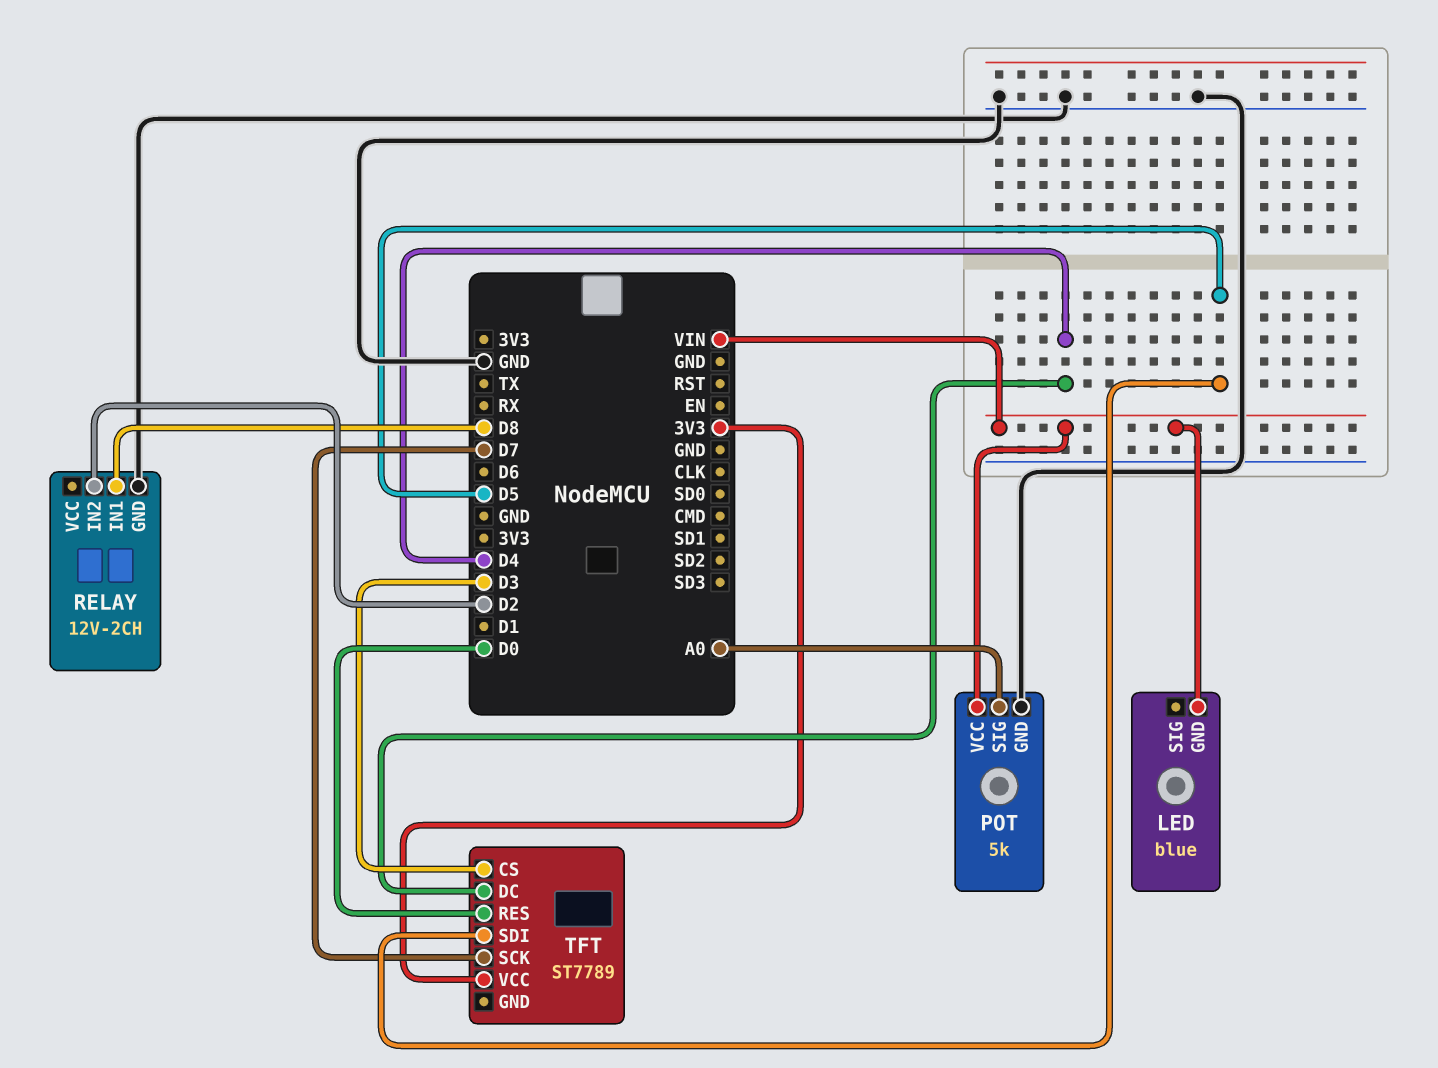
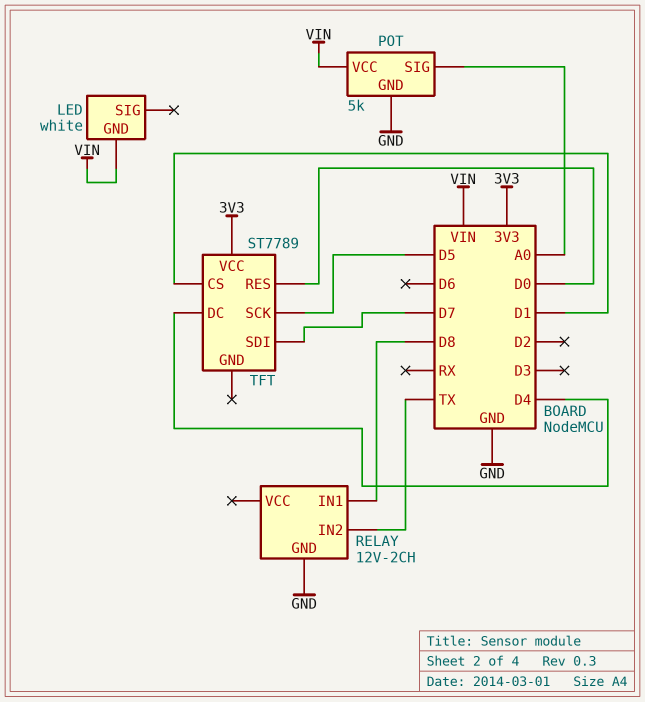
LED: blue -> white
RELAY pin IN2: D2 -> TX
TFT pin CS: D3 -> D1
TFT pin SCK: D7 -> D5
TFT pin SDI: D5 -> D7

